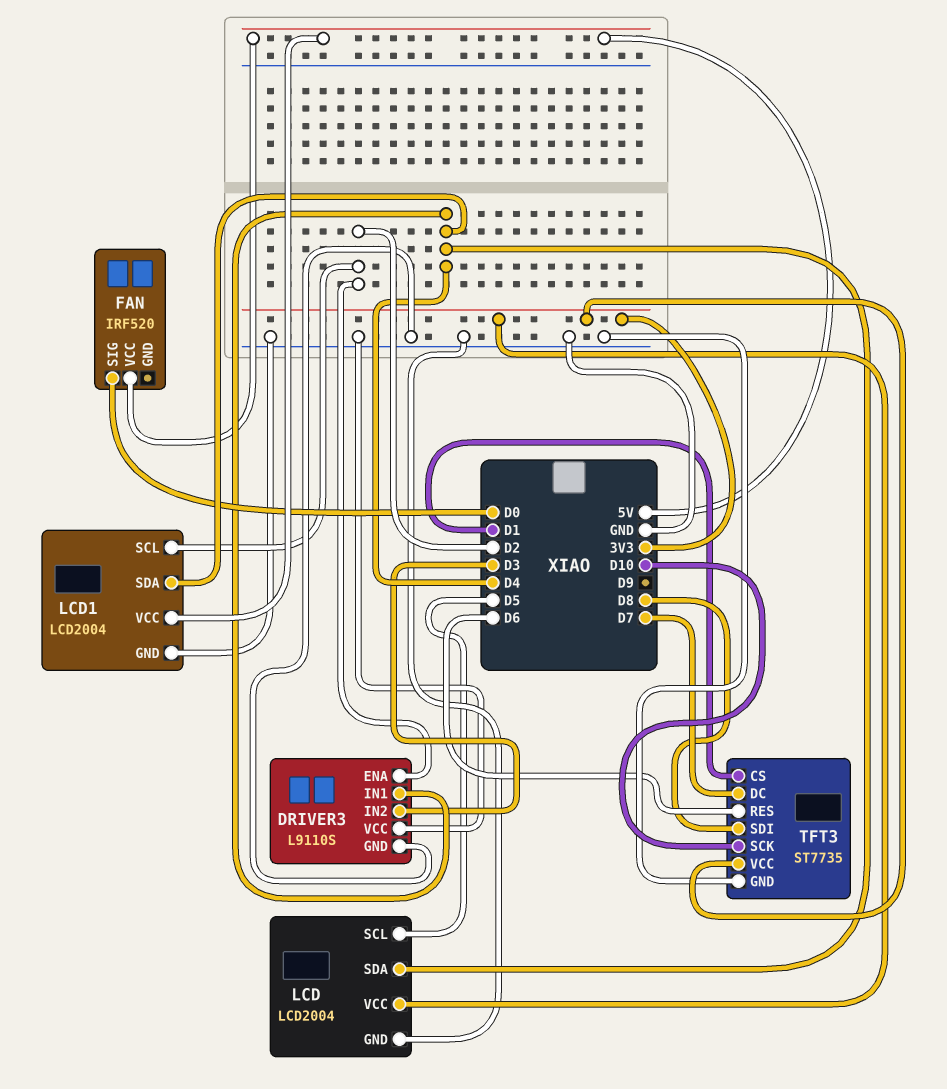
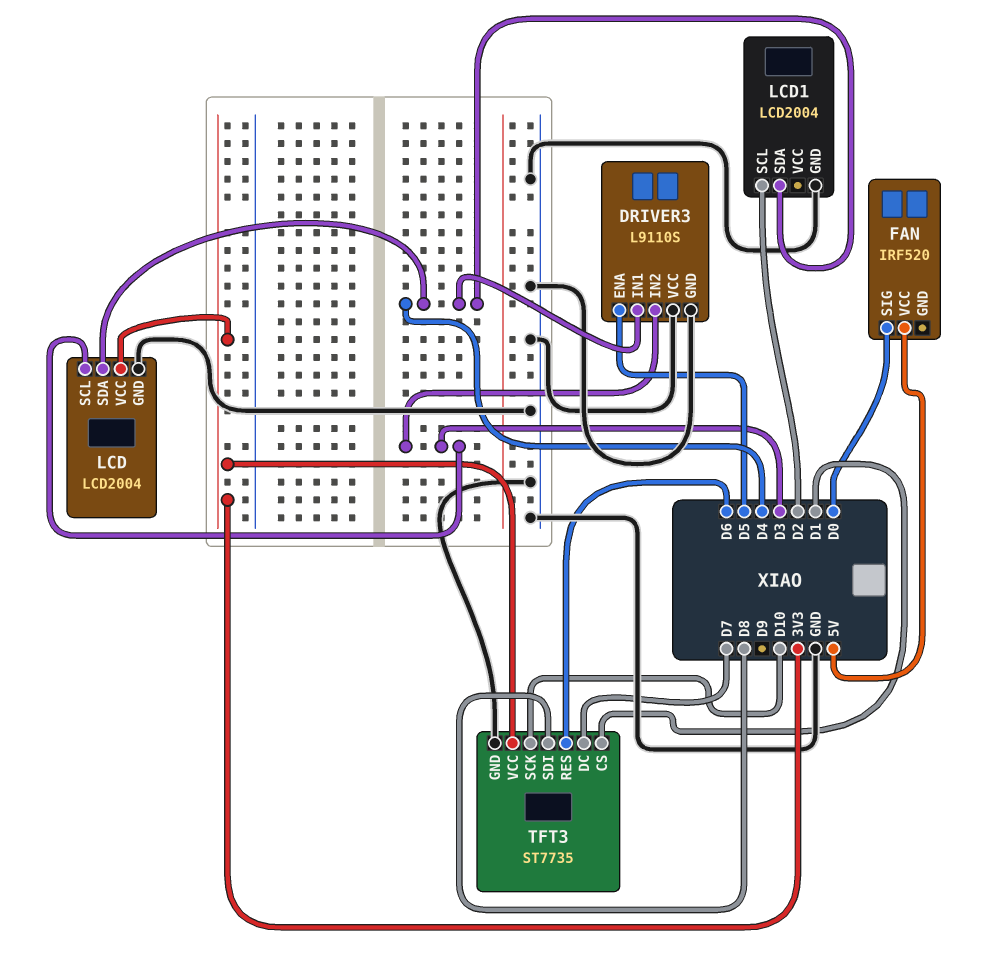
DRIVER3 pin ENA: D2 -> D5
LCD pin SCL: D5 -> D3
LCD1 pin VCC: 5V -> none

